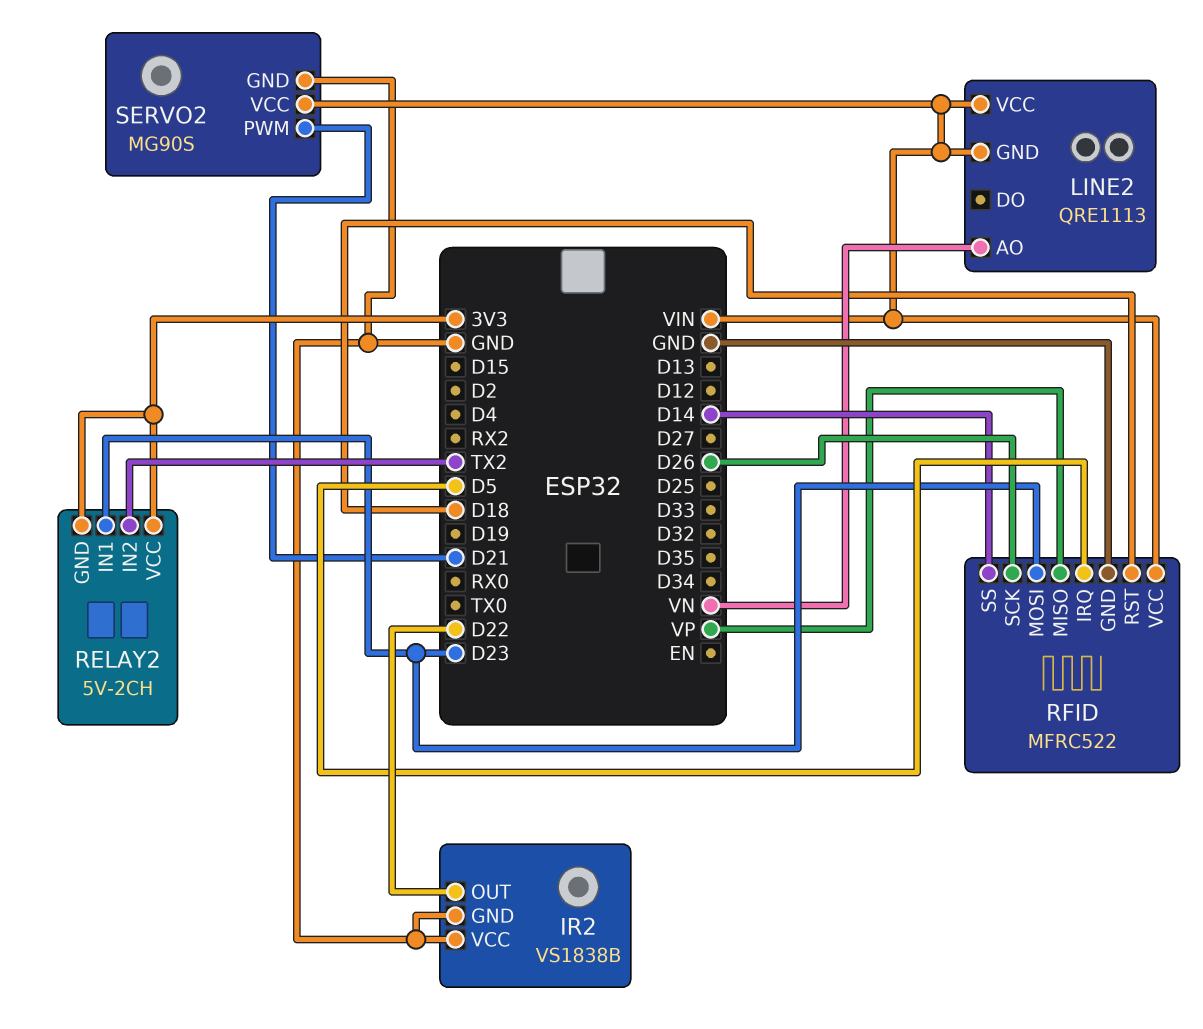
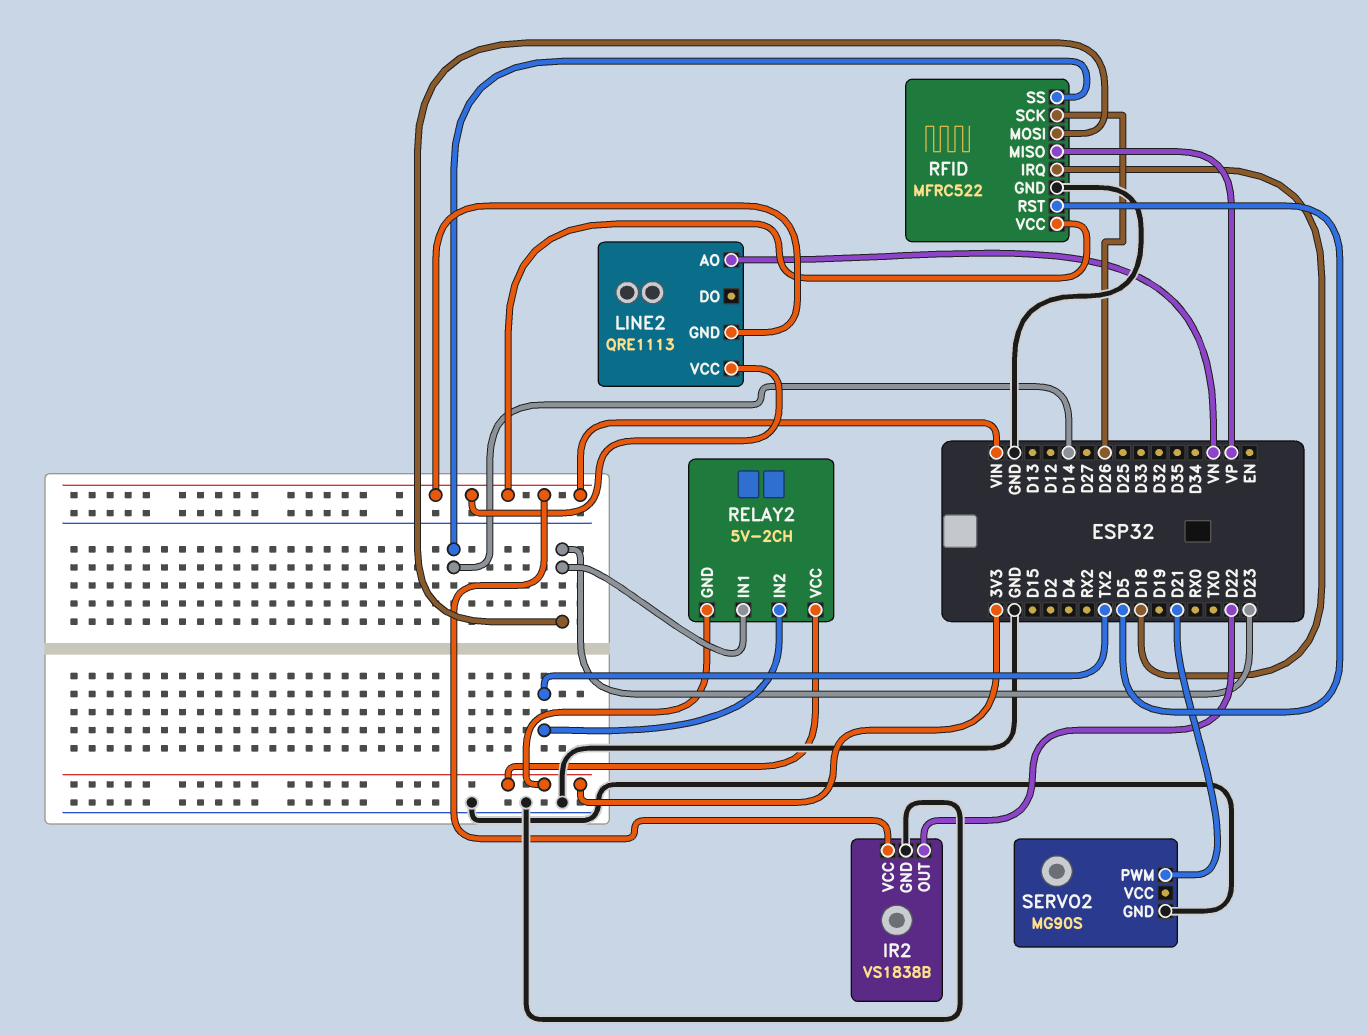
IR2 pin VCC: GND -> VIN
RFID pin IRQ: D5 -> D18
RFID pin RST: D18 -> D5
SERVO2 pin VCC: VIN -> none

